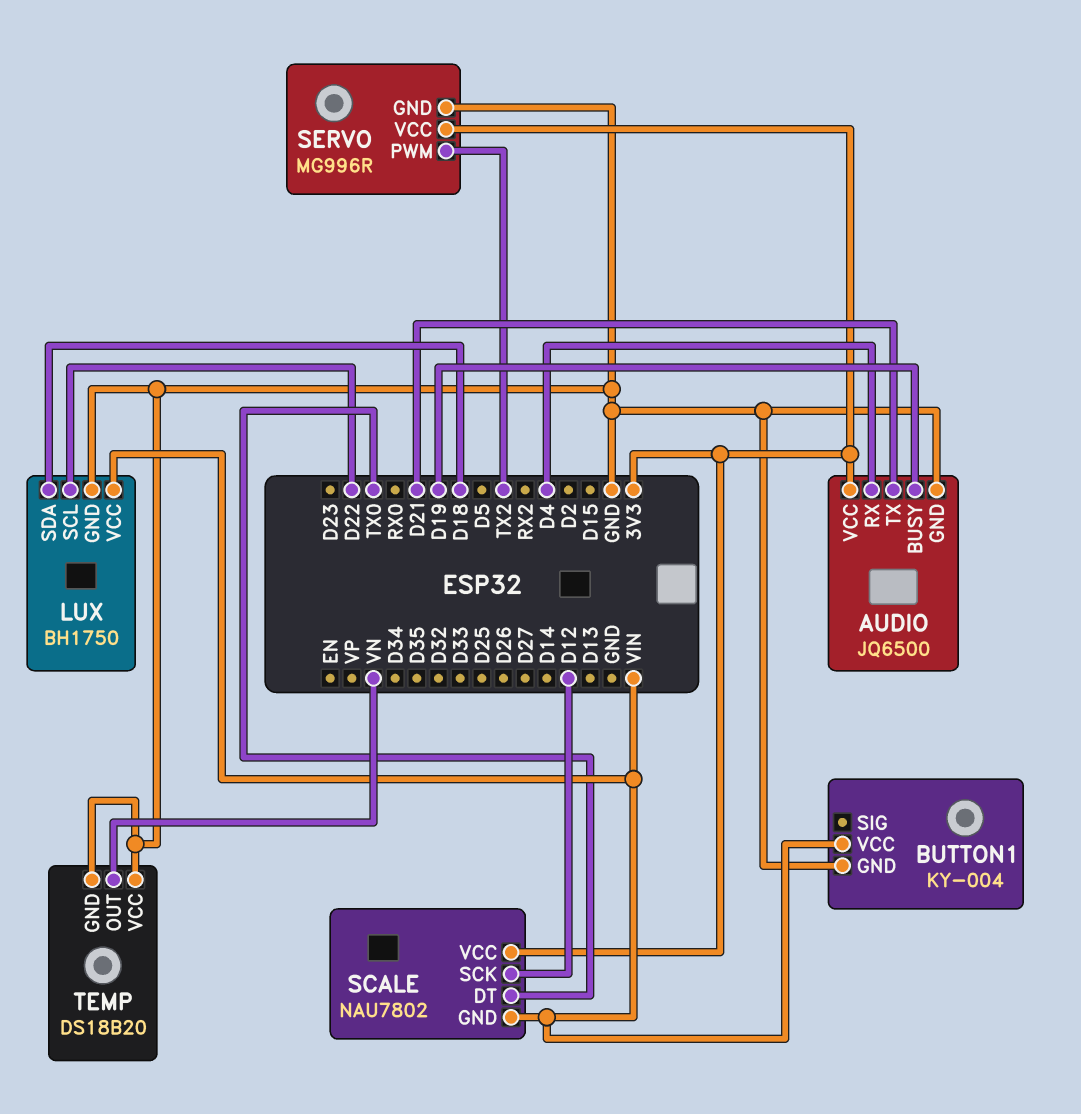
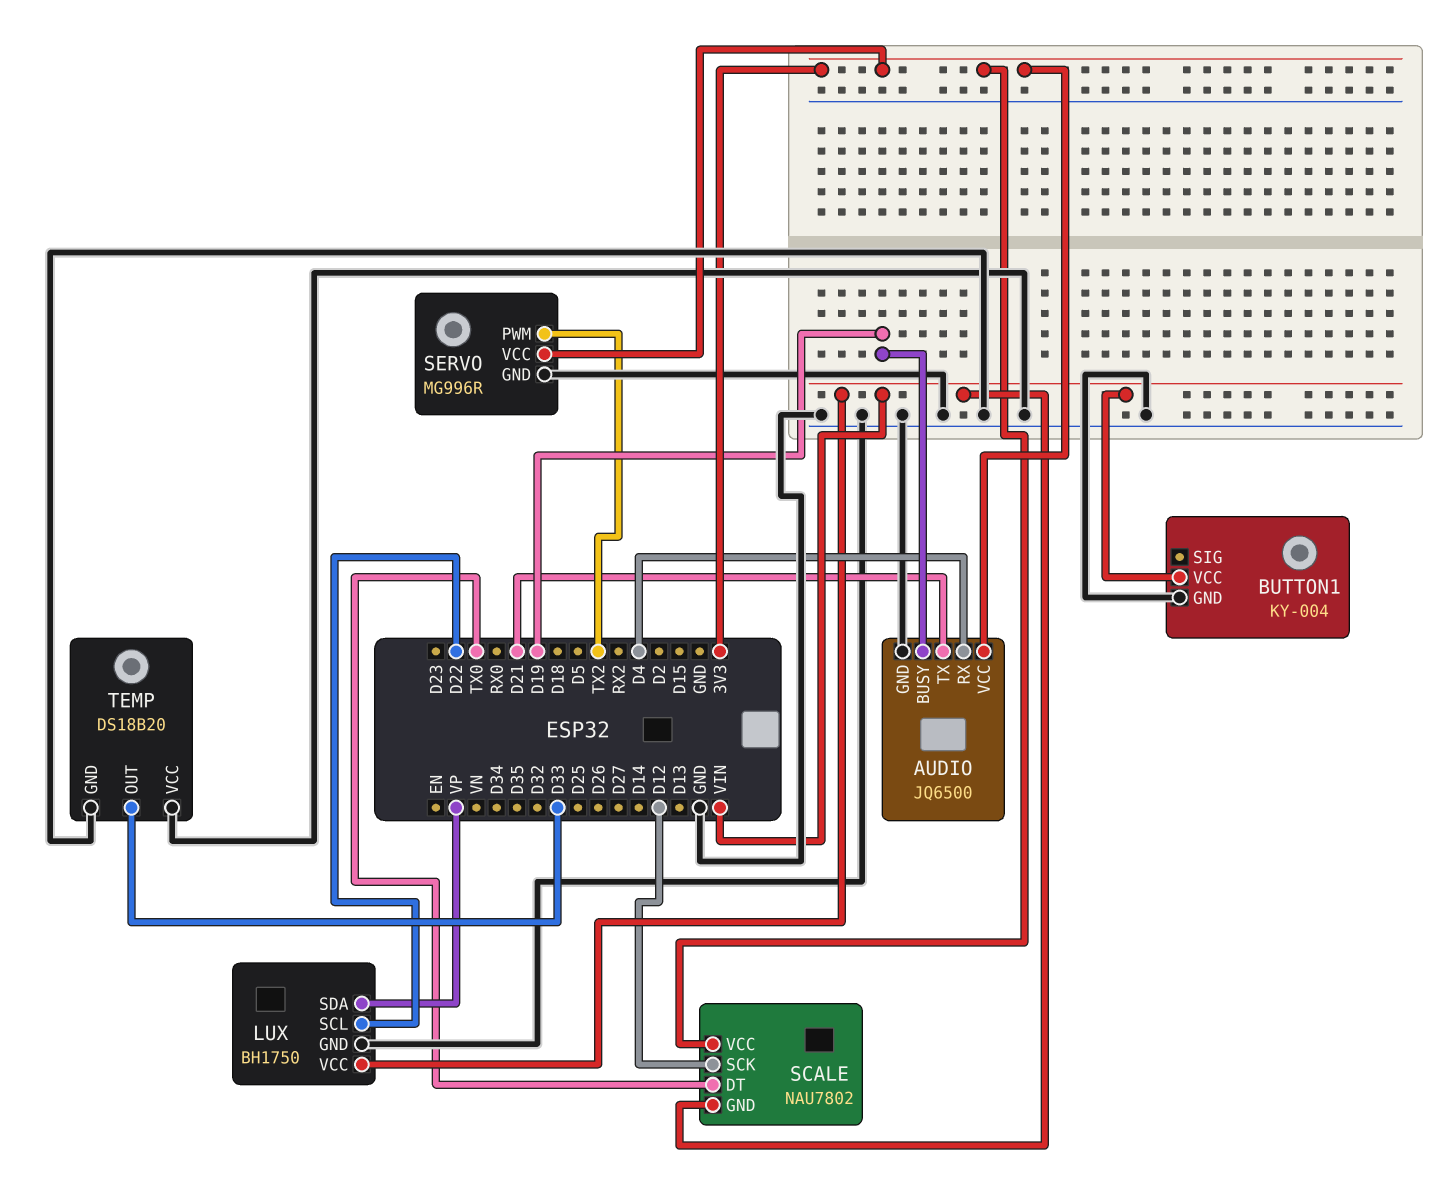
LUX pin SDA: D18 -> VP
TEMP pin OUT: VN -> D33

